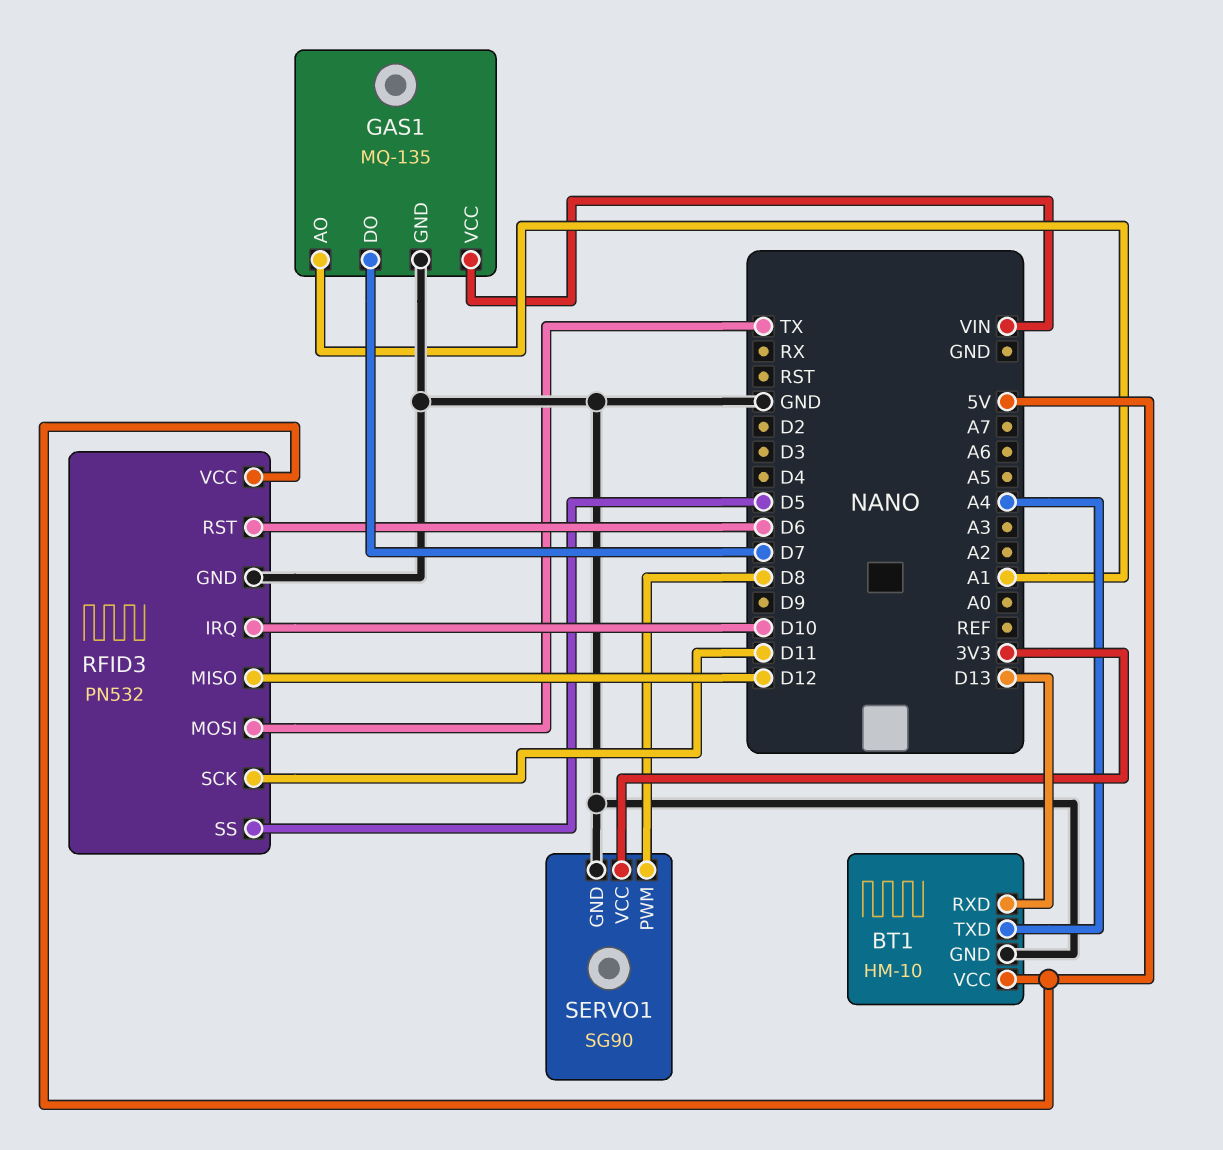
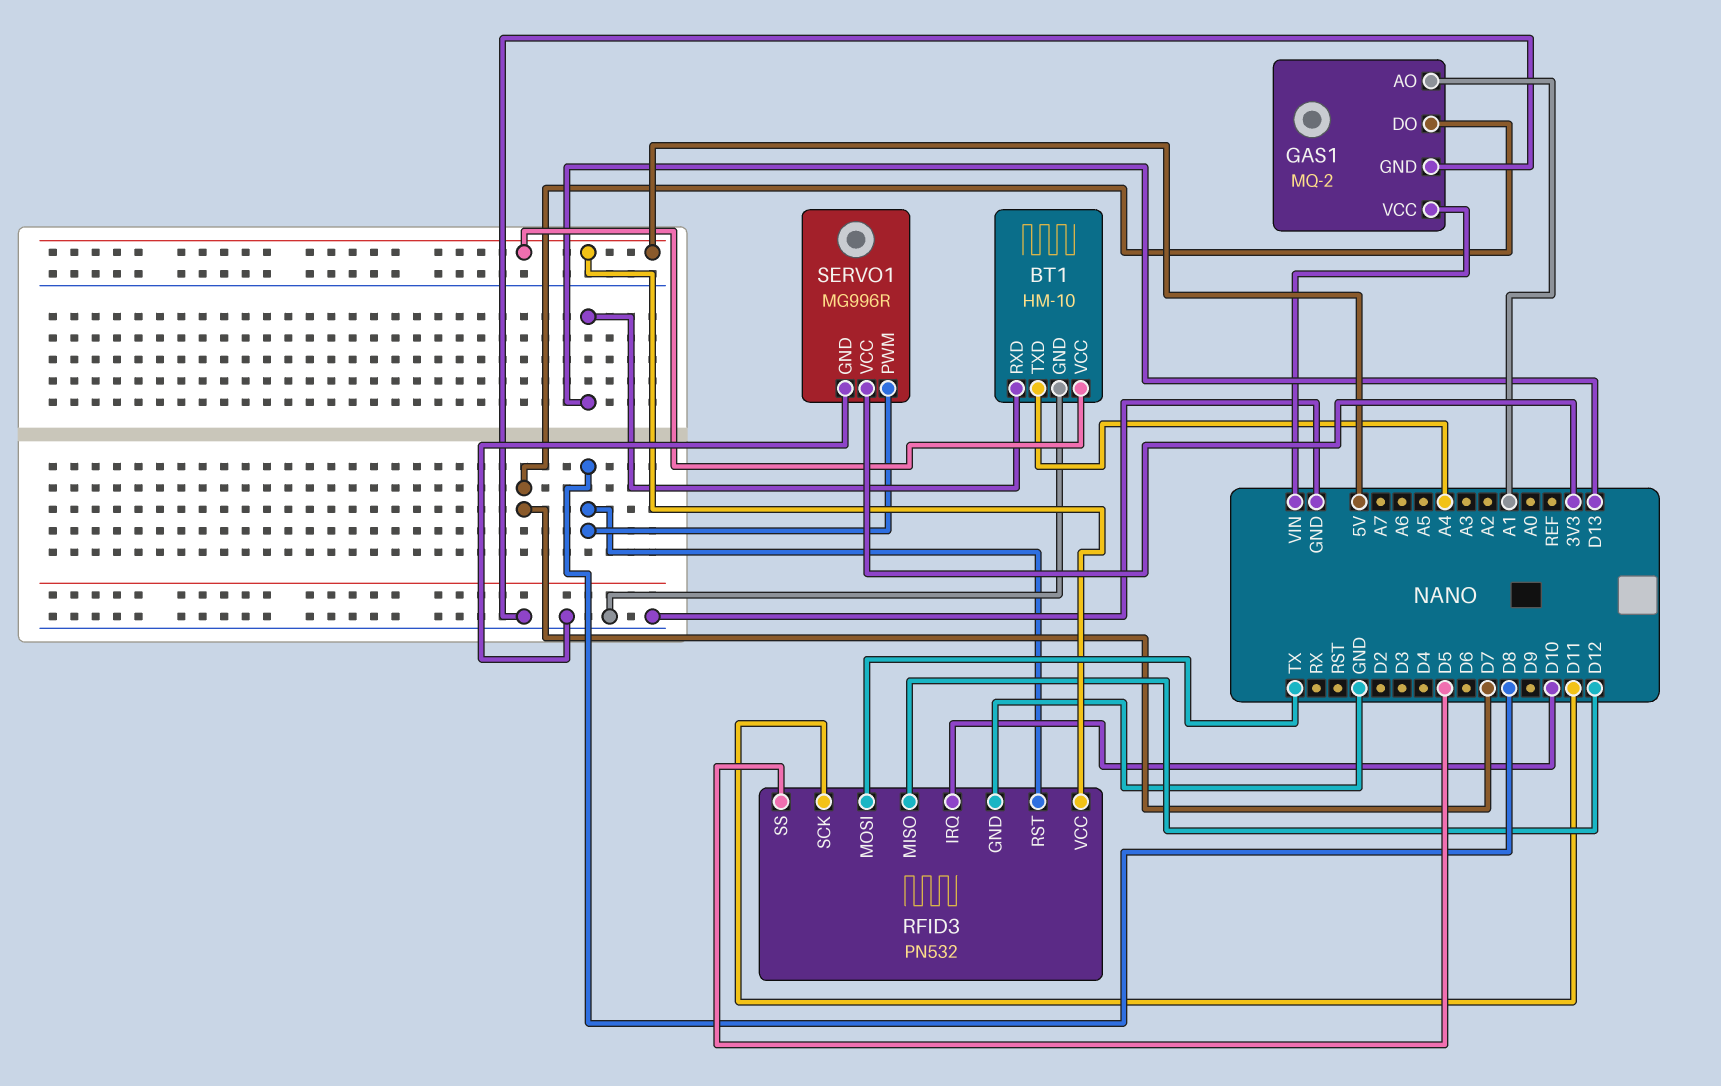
GAS1: MQ-135 -> MQ-2
RFID3 pin RST: D6 -> D8
SERVO1: SG90 -> MG996R

